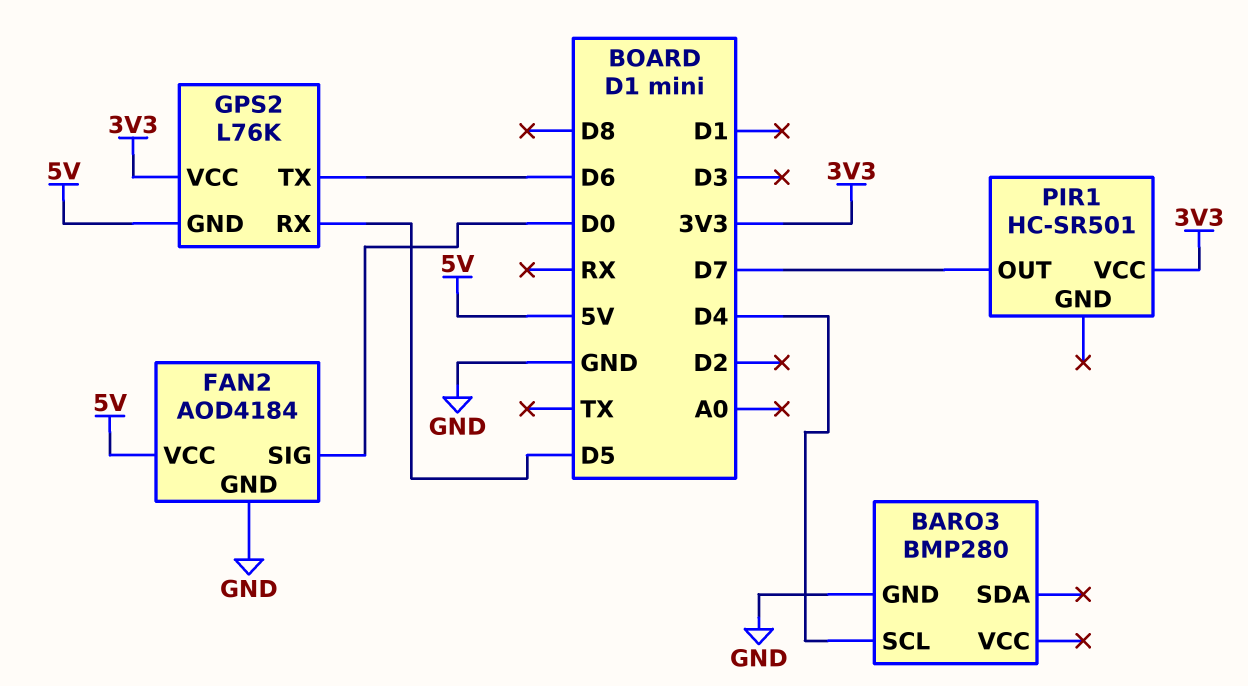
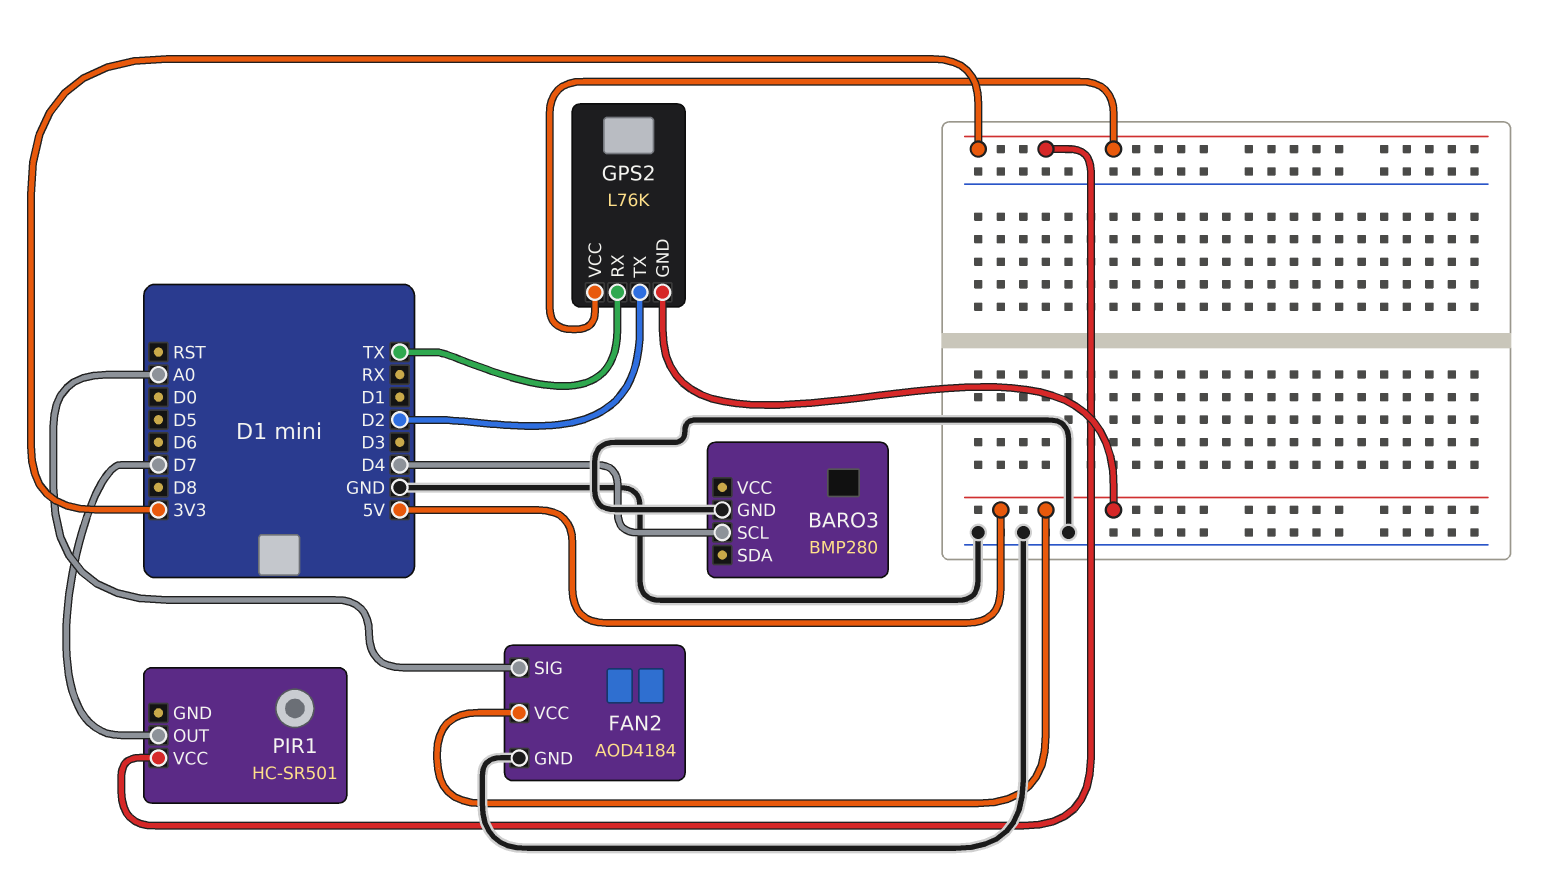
FAN2 pin SIG: D0 -> A0
GPS2 pin RX: D5 -> TX
GPS2 pin TX: D6 -> D2

